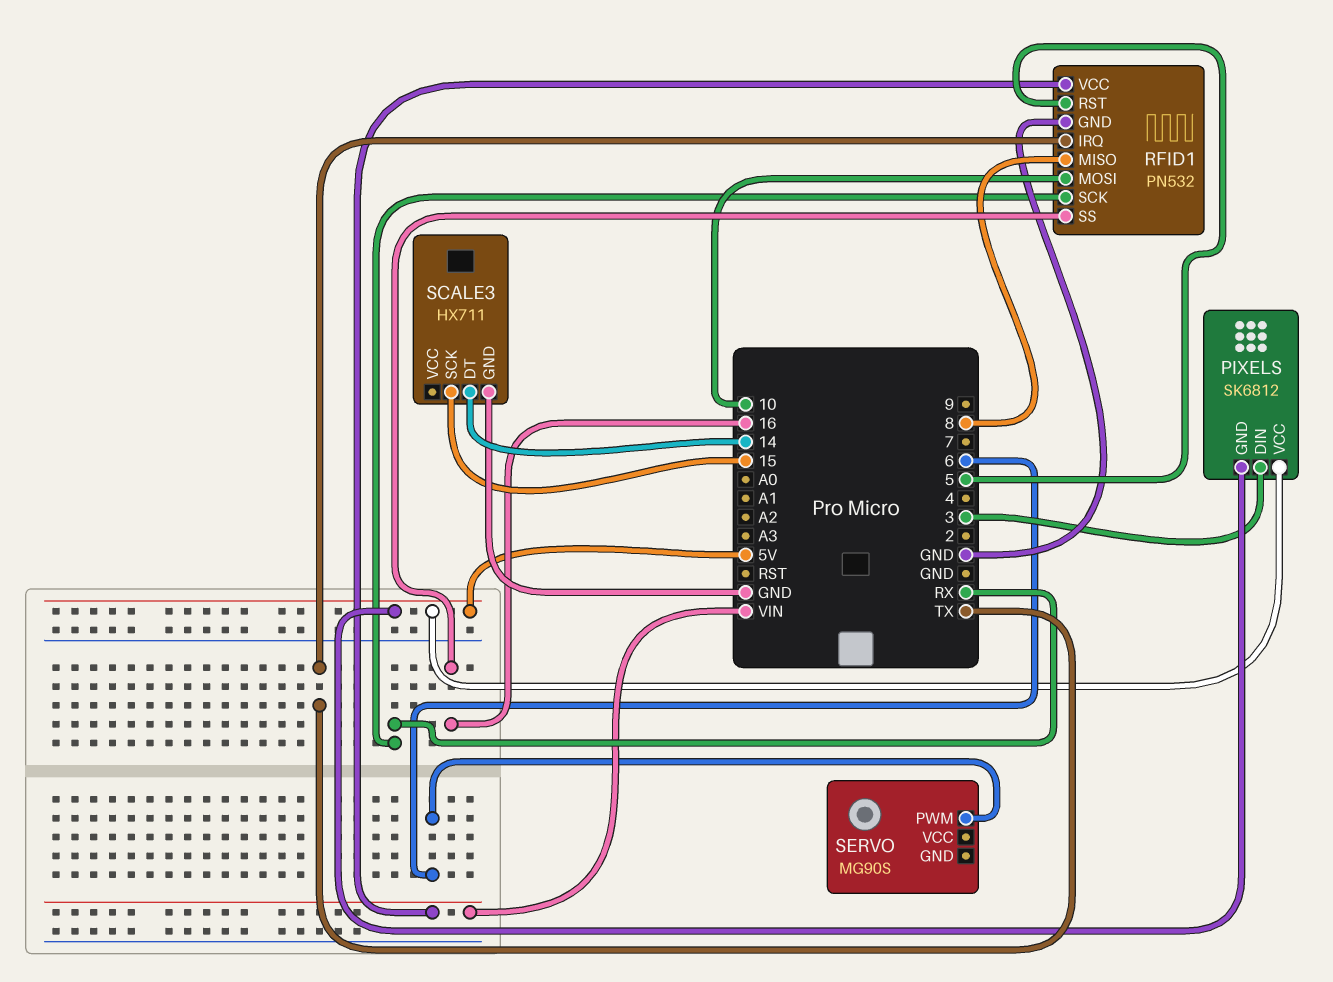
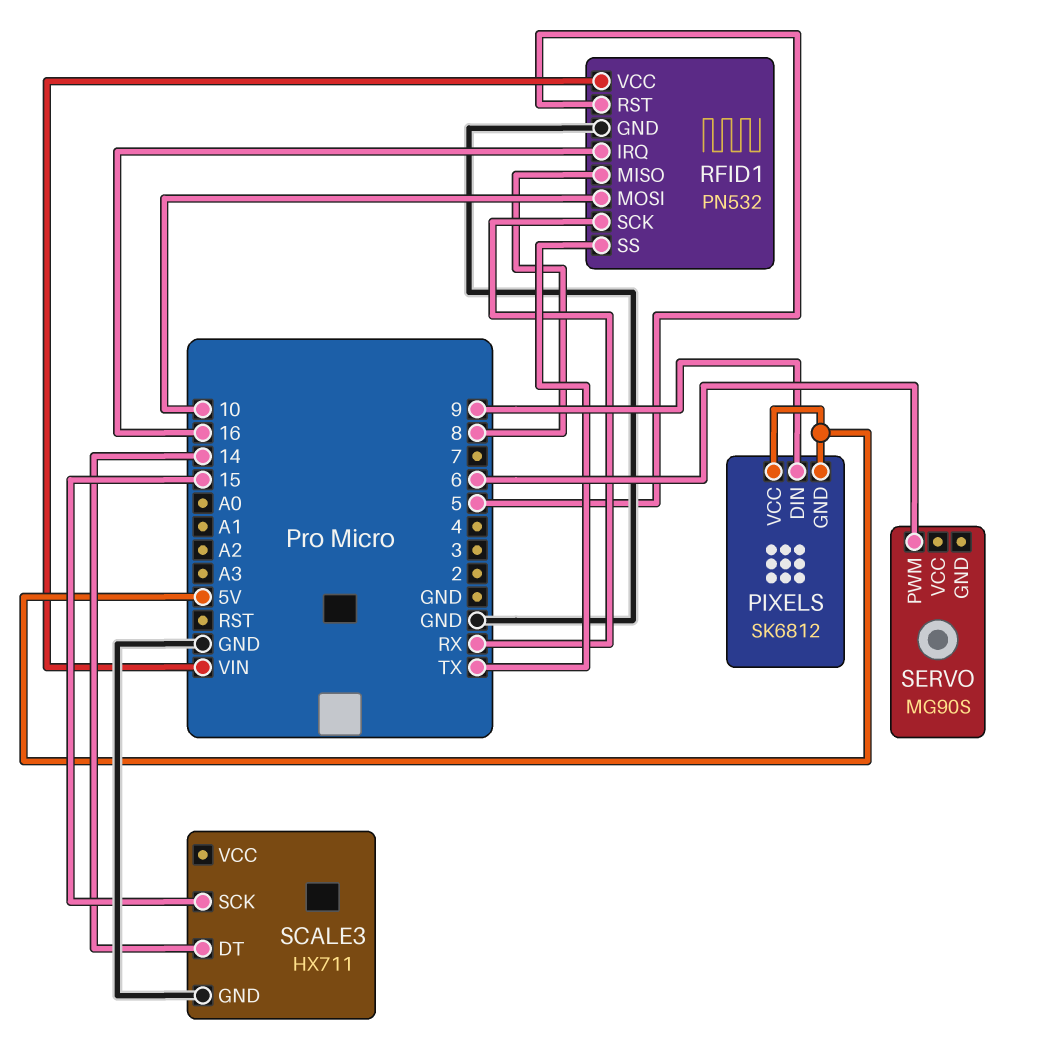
PIXELS pin DIN: 3 -> 9
RFID1 pin IRQ: TX -> 16
RFID1 pin SS: 16 -> TX

